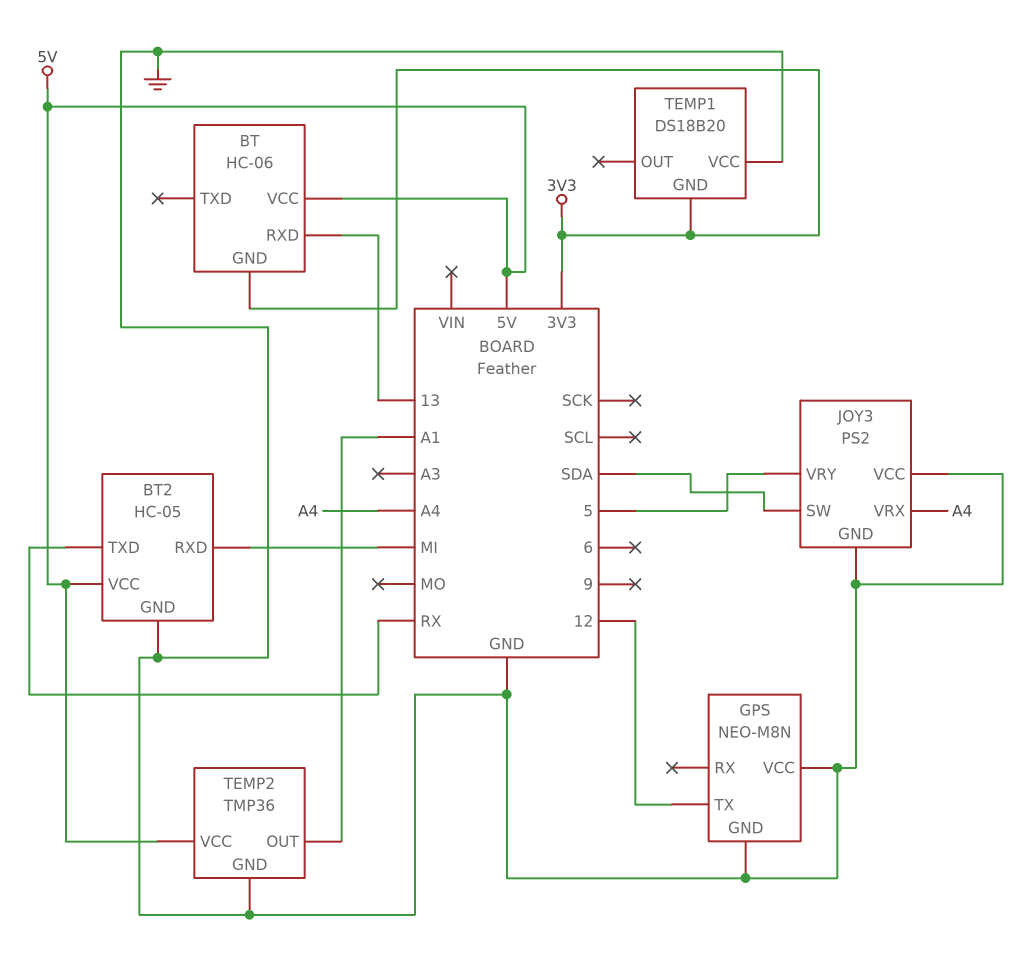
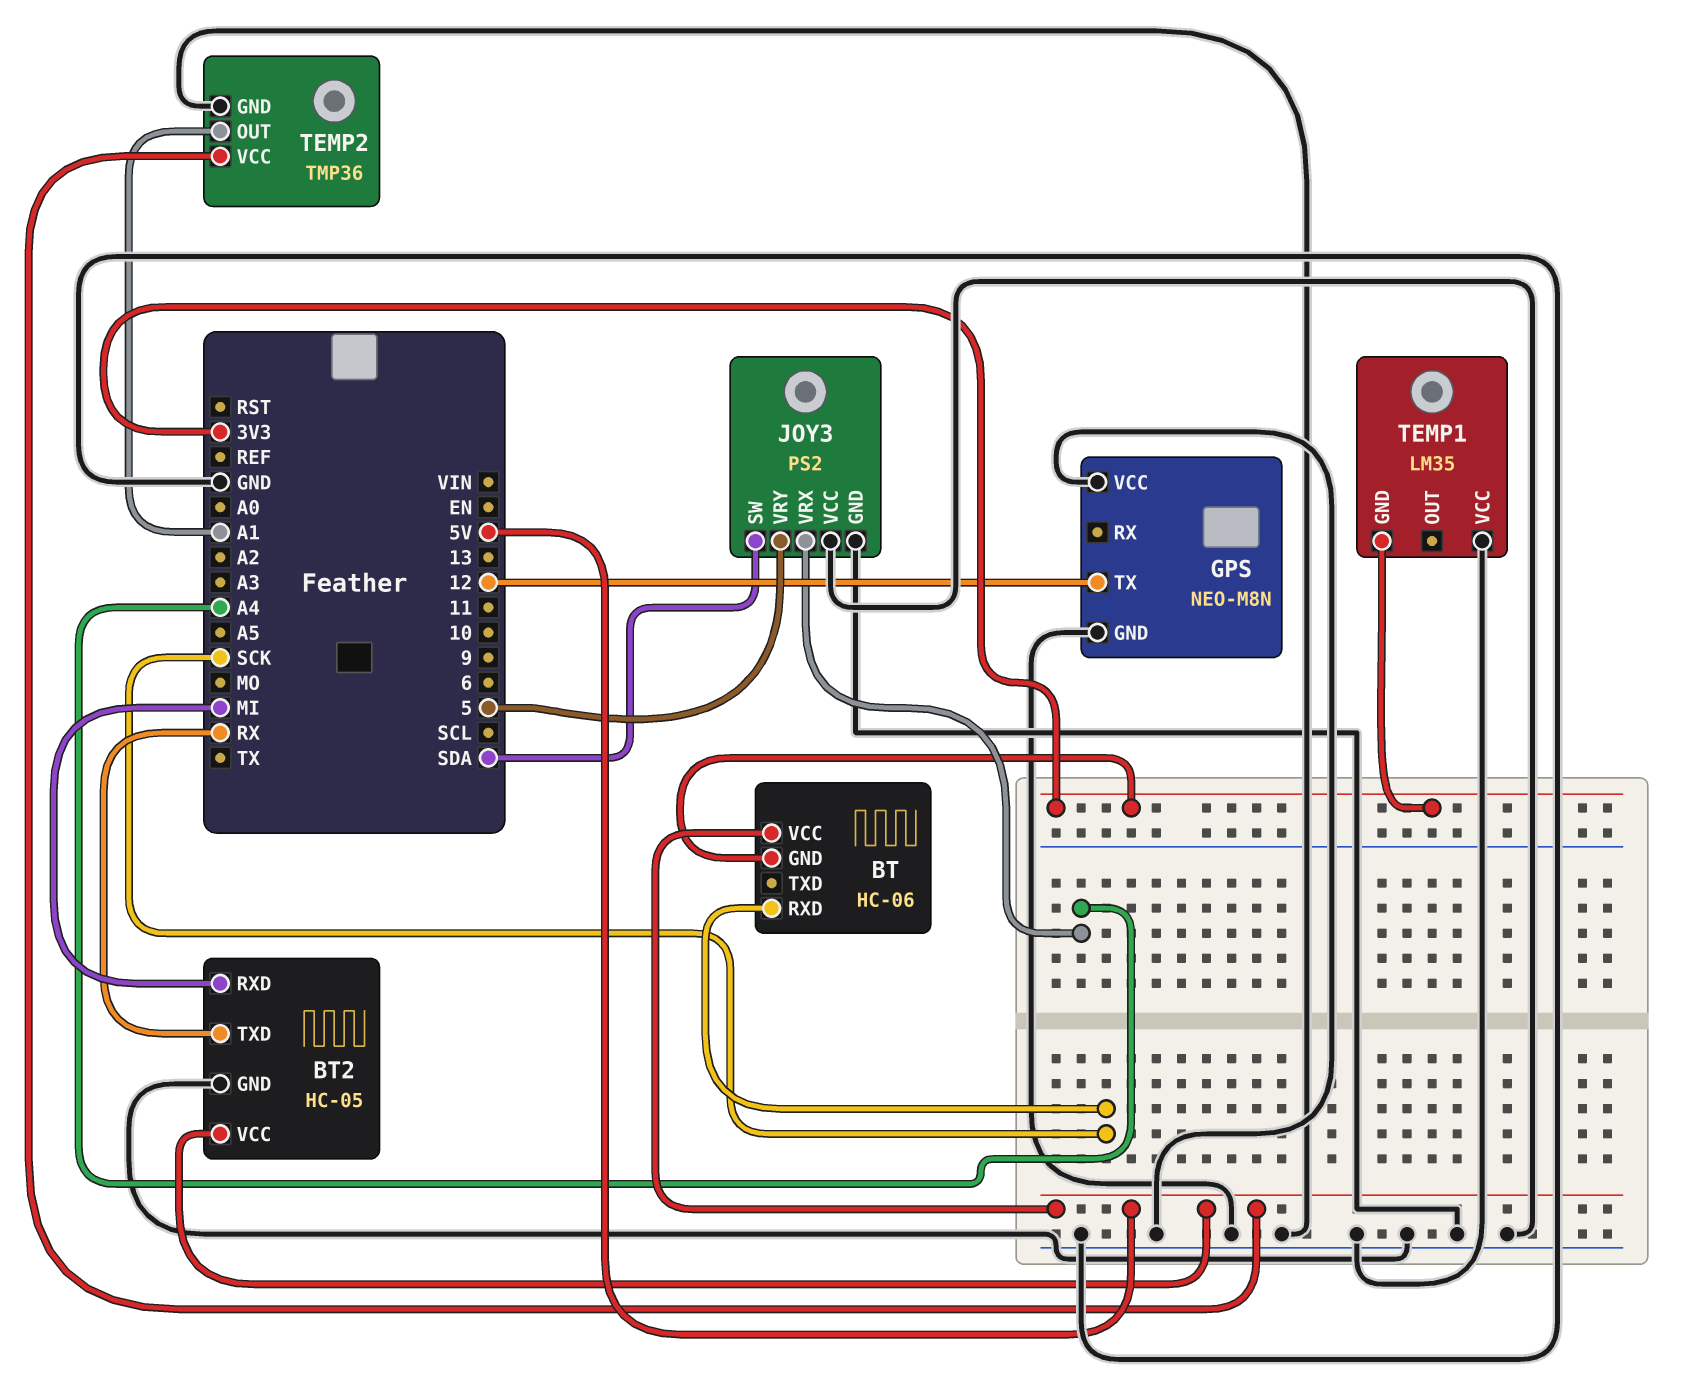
BT pin RXD: 13 -> SCK
TEMP1: DS18B20 -> LM35

